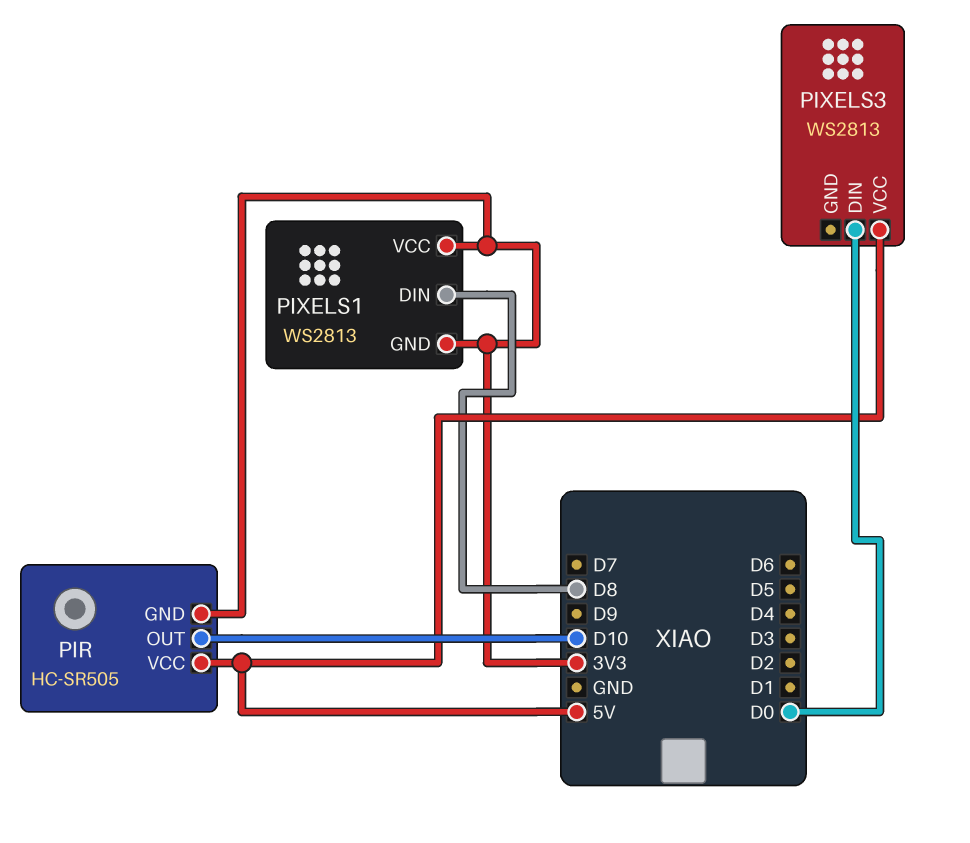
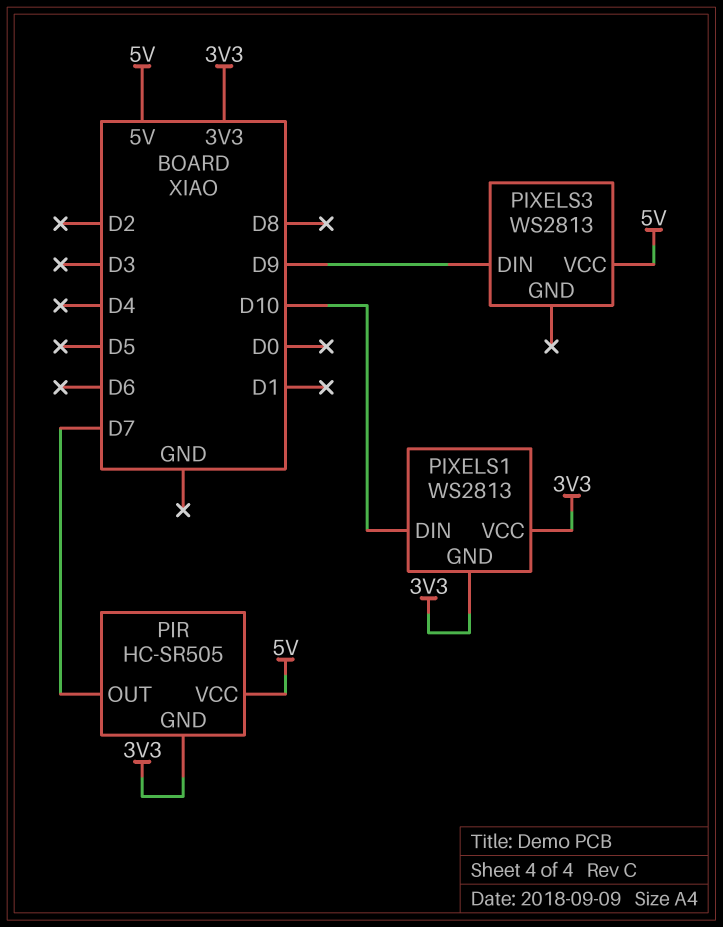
PIR pin OUT: D10 -> D7
PIXELS1 pin DIN: D8 -> D10
PIXELS3 pin DIN: D0 -> D9

